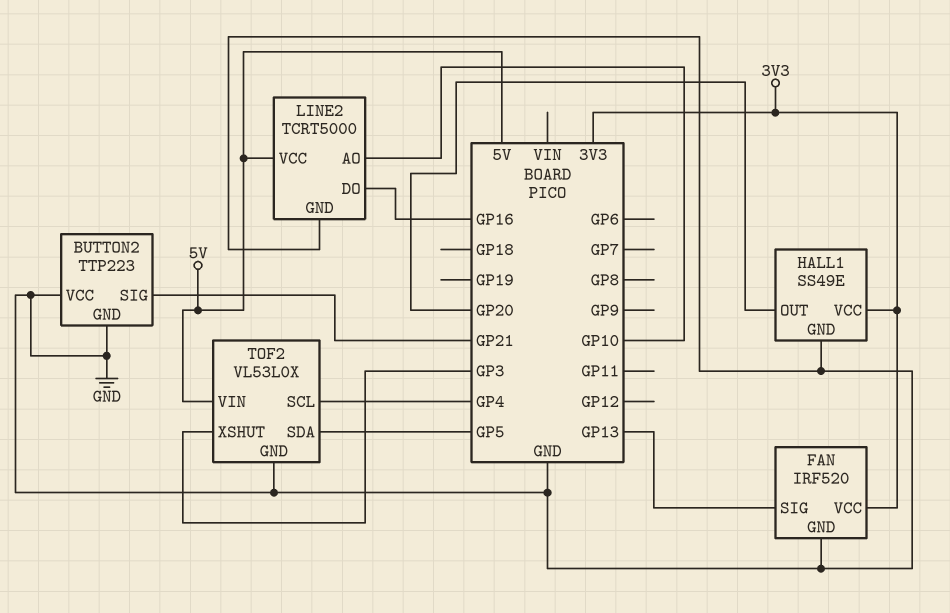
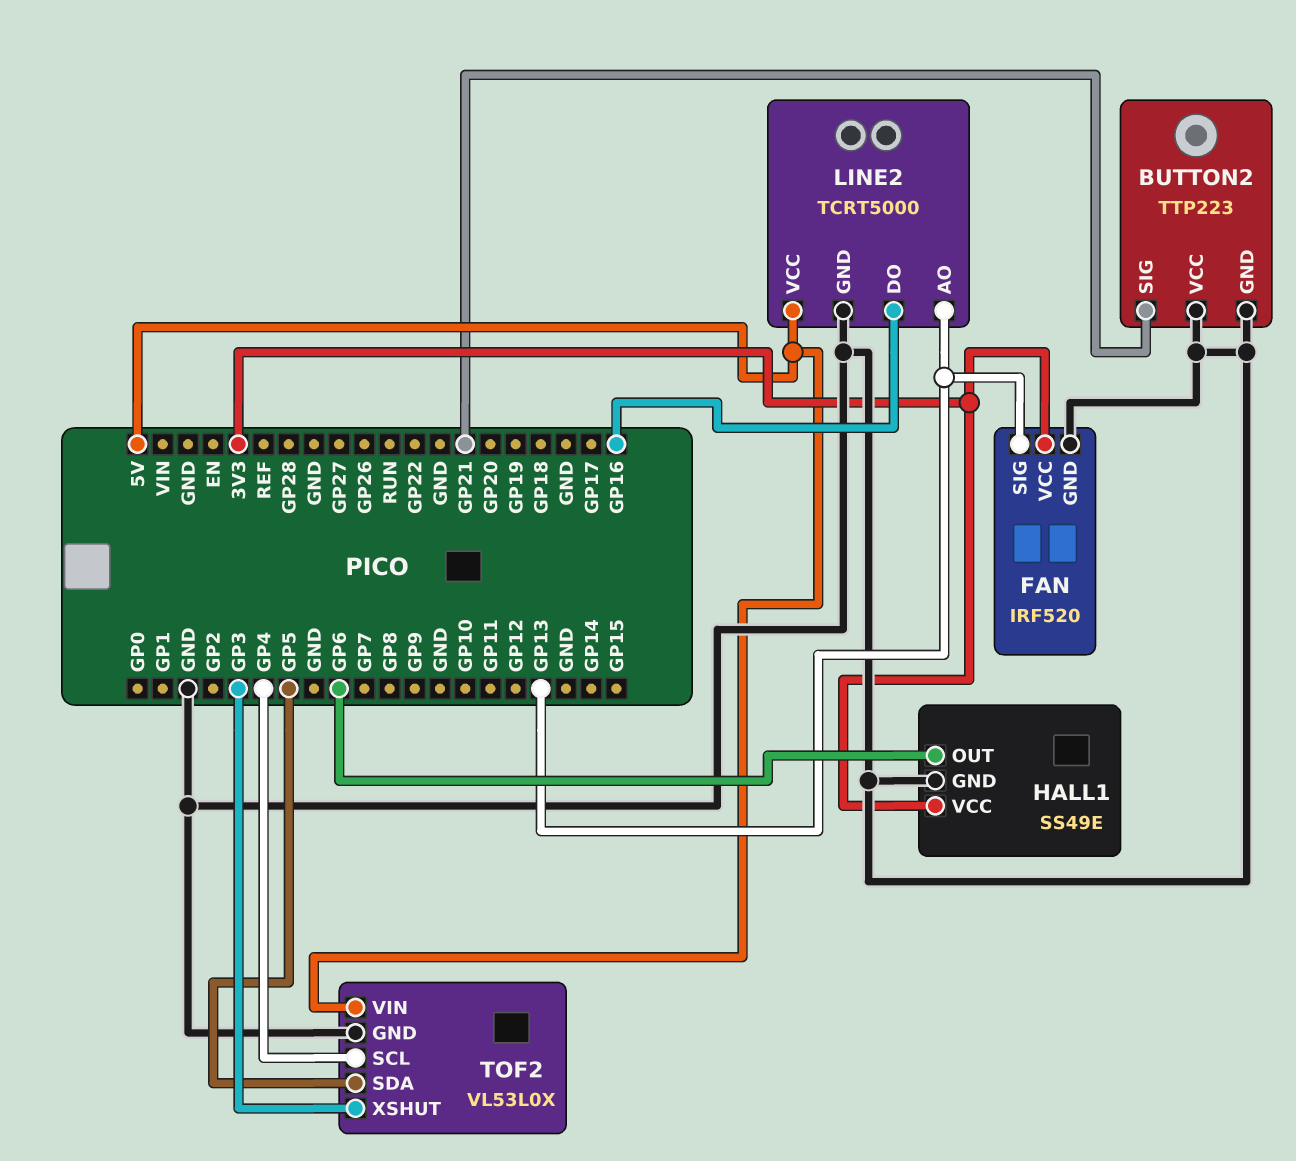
HALL1 pin OUT: GP20 -> GP6
LINE2 pin AO: GP10 -> GP13

